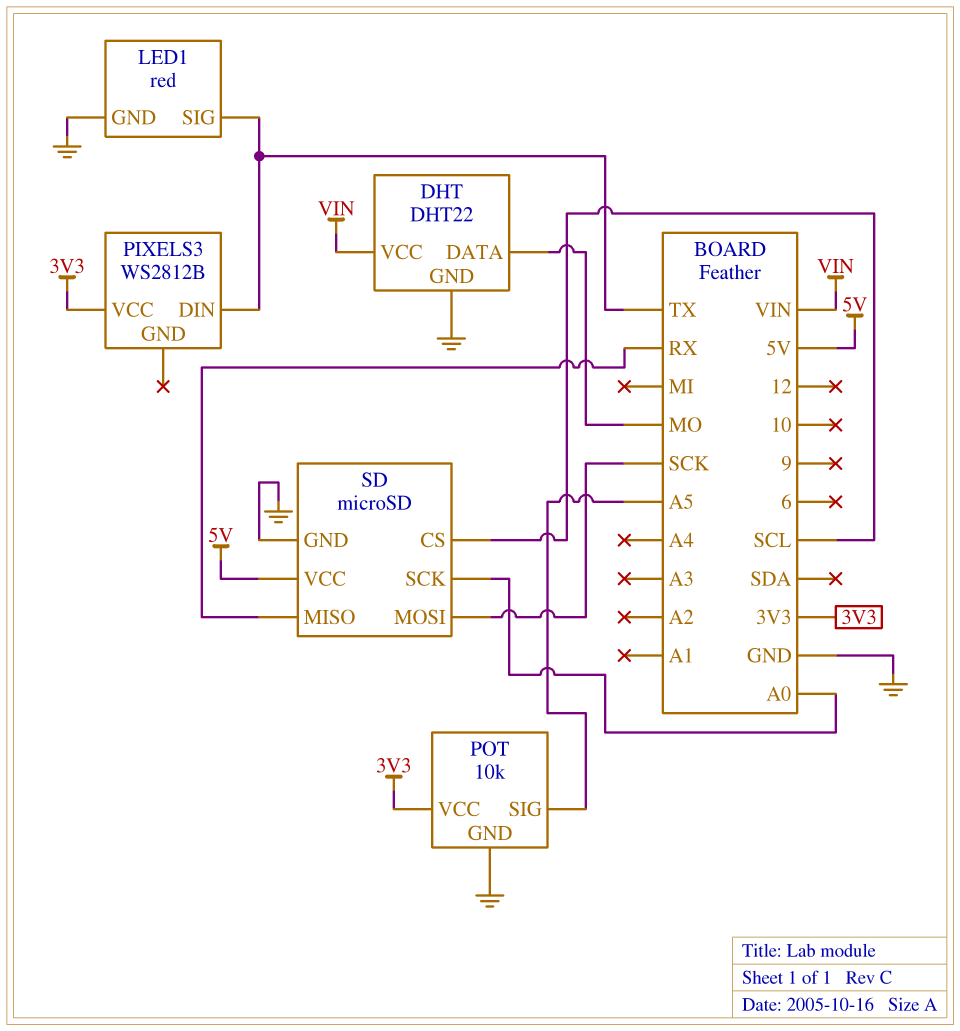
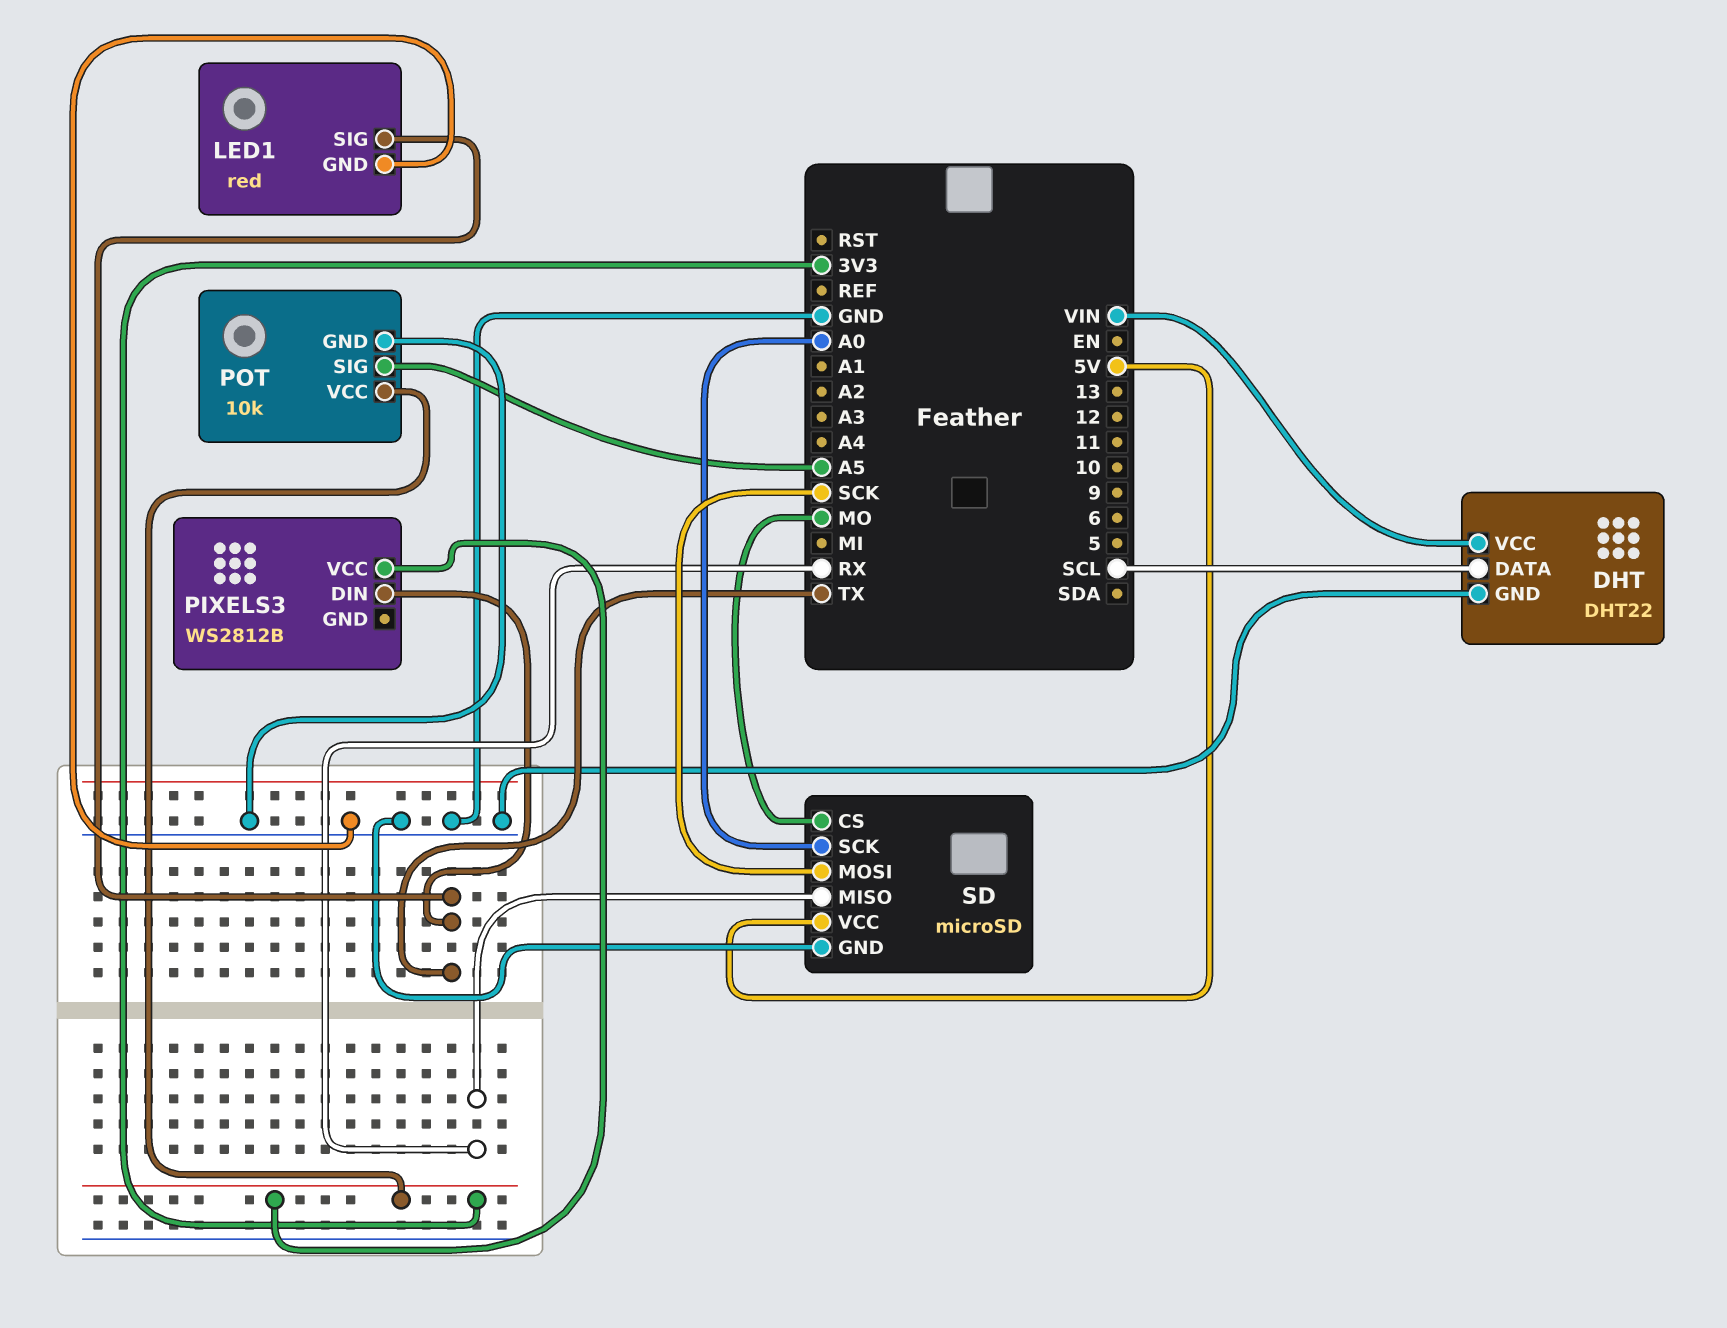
DHT pin DATA: MO -> SCL
SD pin CS: SCL -> MO

